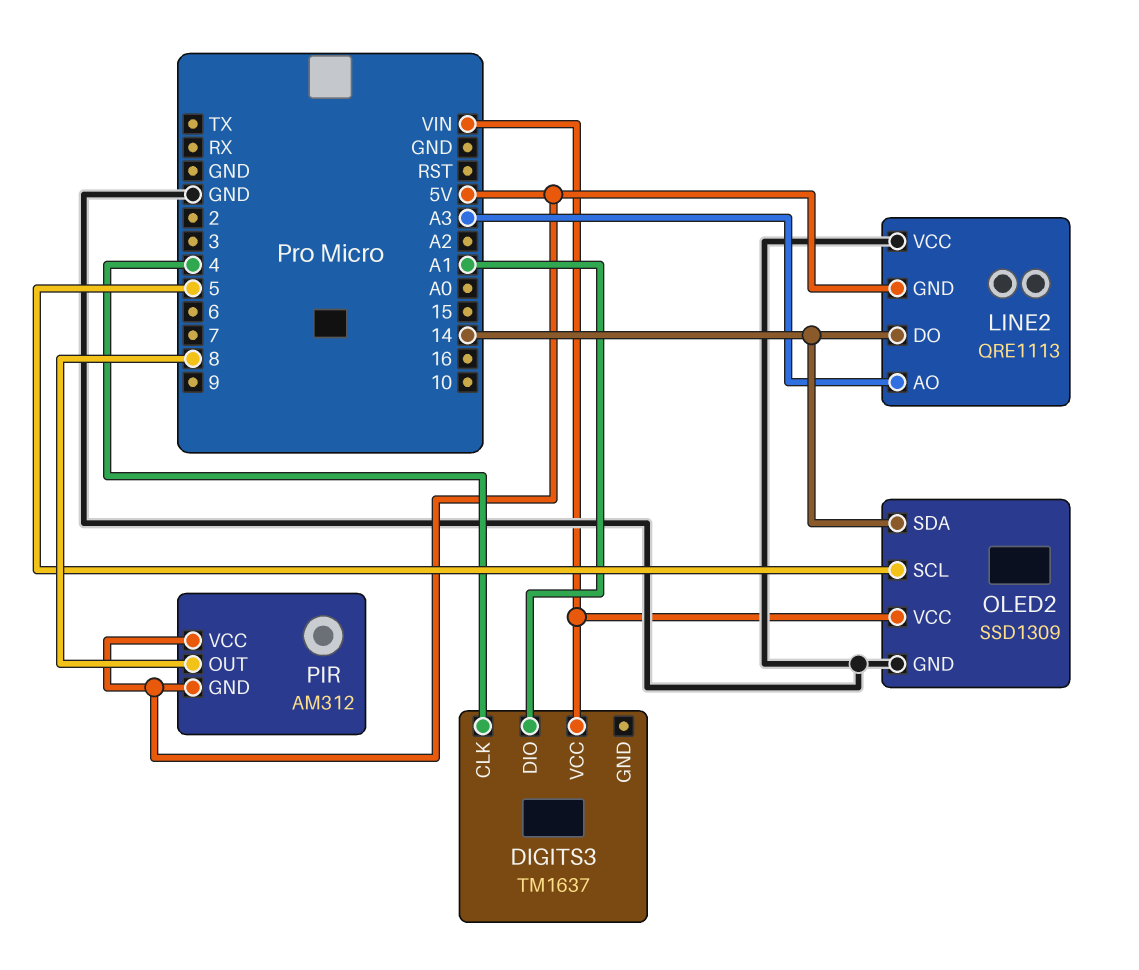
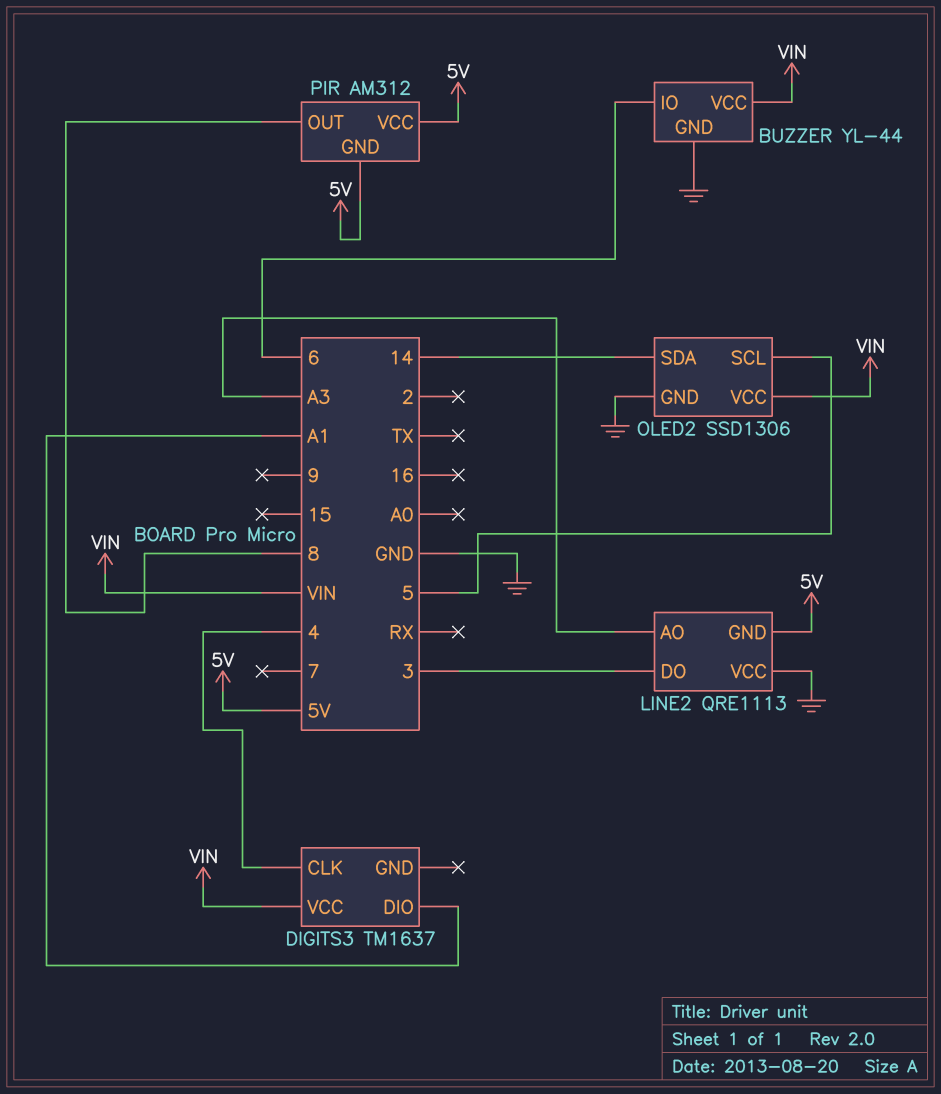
BUZZER: none -> YL-44
BUZZER pin GND: none -> GND
BUZZER pin IO: none -> 6
BUZZER pin VCC: none -> VIN
LINE2 pin DO: 14 -> 3
OLED2: SSD1309 -> SSD1306

